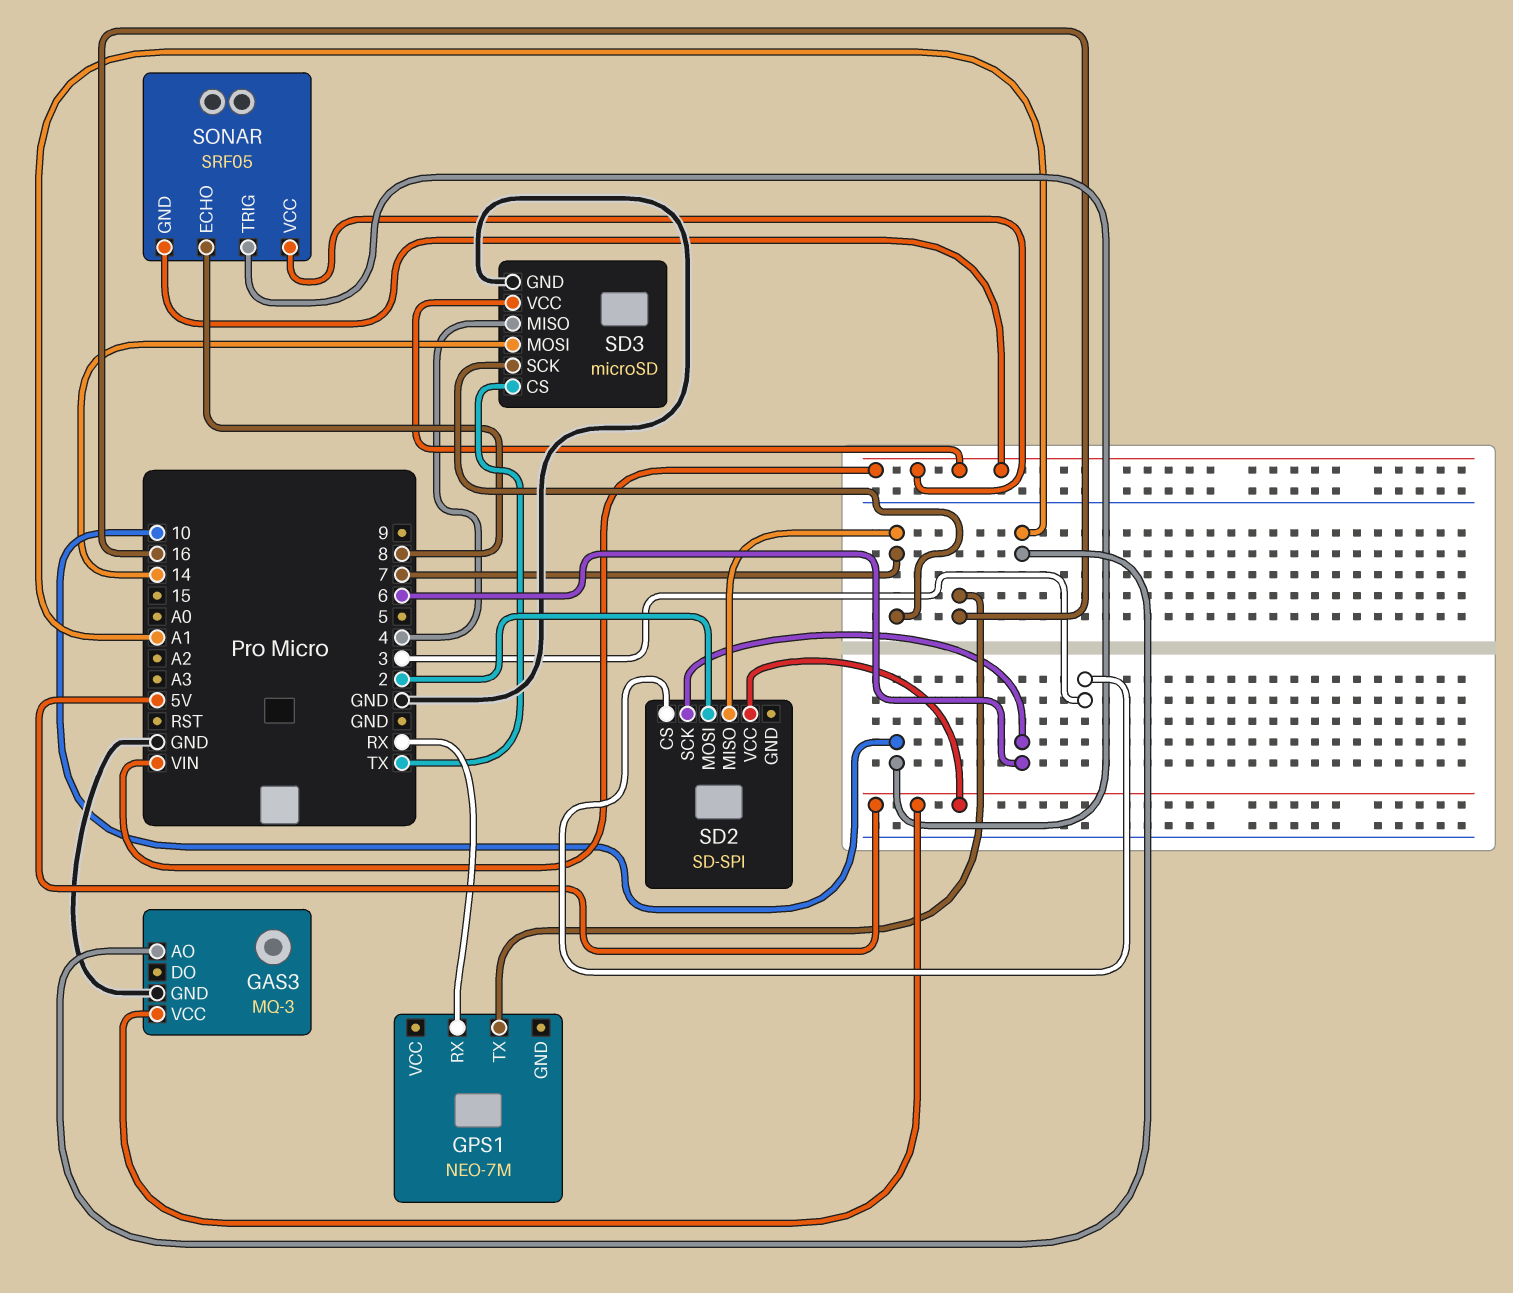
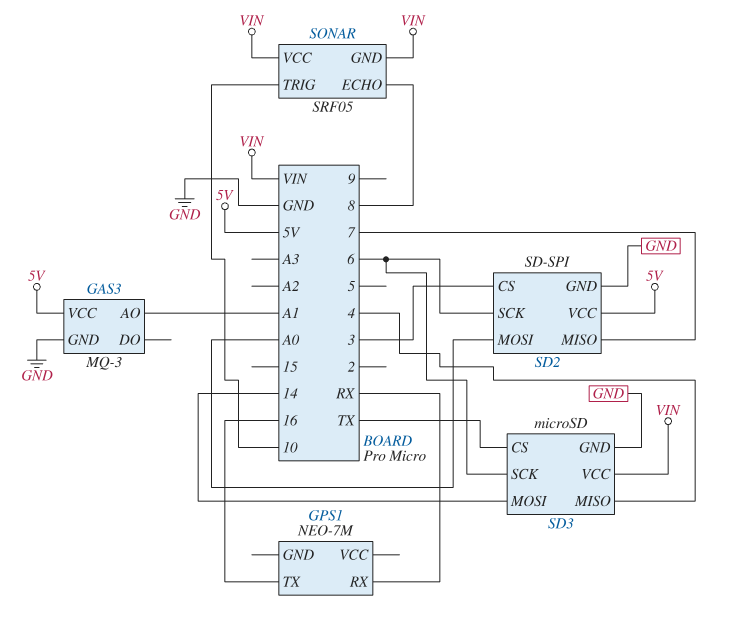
SD2 pin GND: none -> GND
SD2 pin MOSI: 2 -> A0
SD3 pin SCK: 7 -> 6

